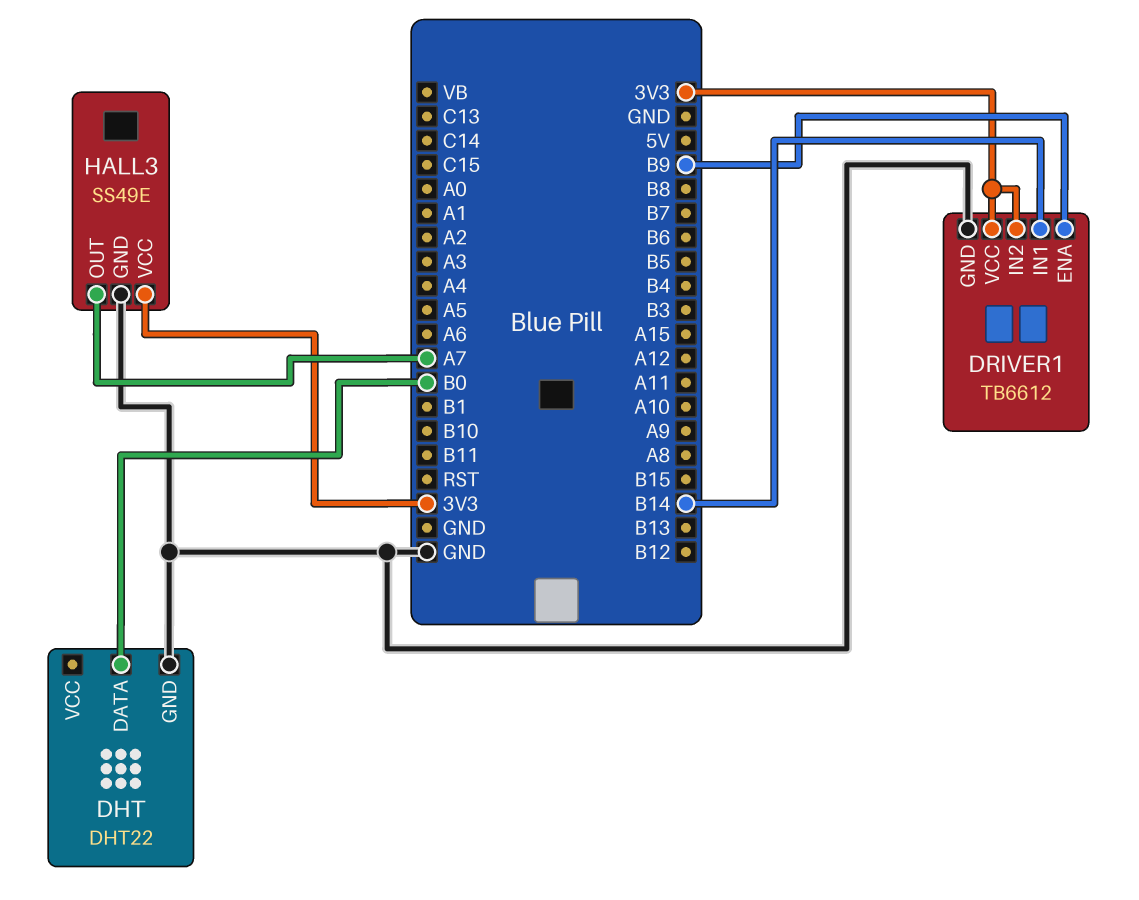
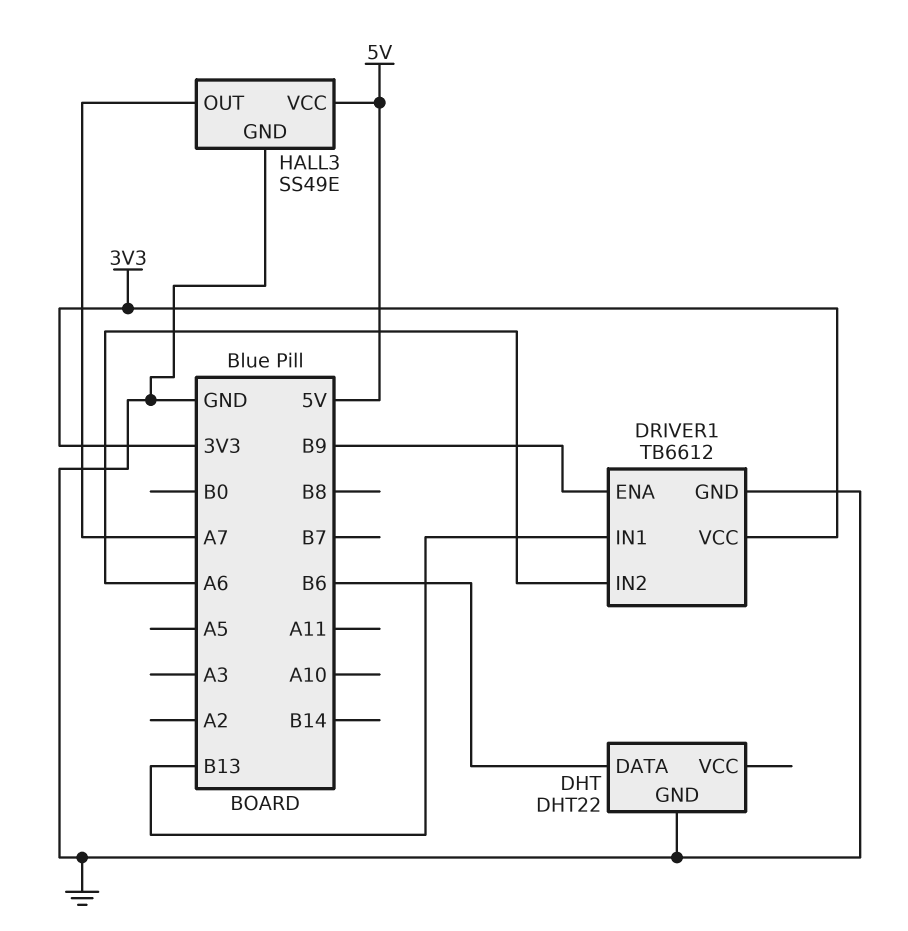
DHT pin DATA: B0 -> B6
DRIVER1 pin IN1: B14 -> B13
DRIVER1 pin IN2: 3V3 -> A6
HALL3 pin VCC: 3V3 -> 5V

